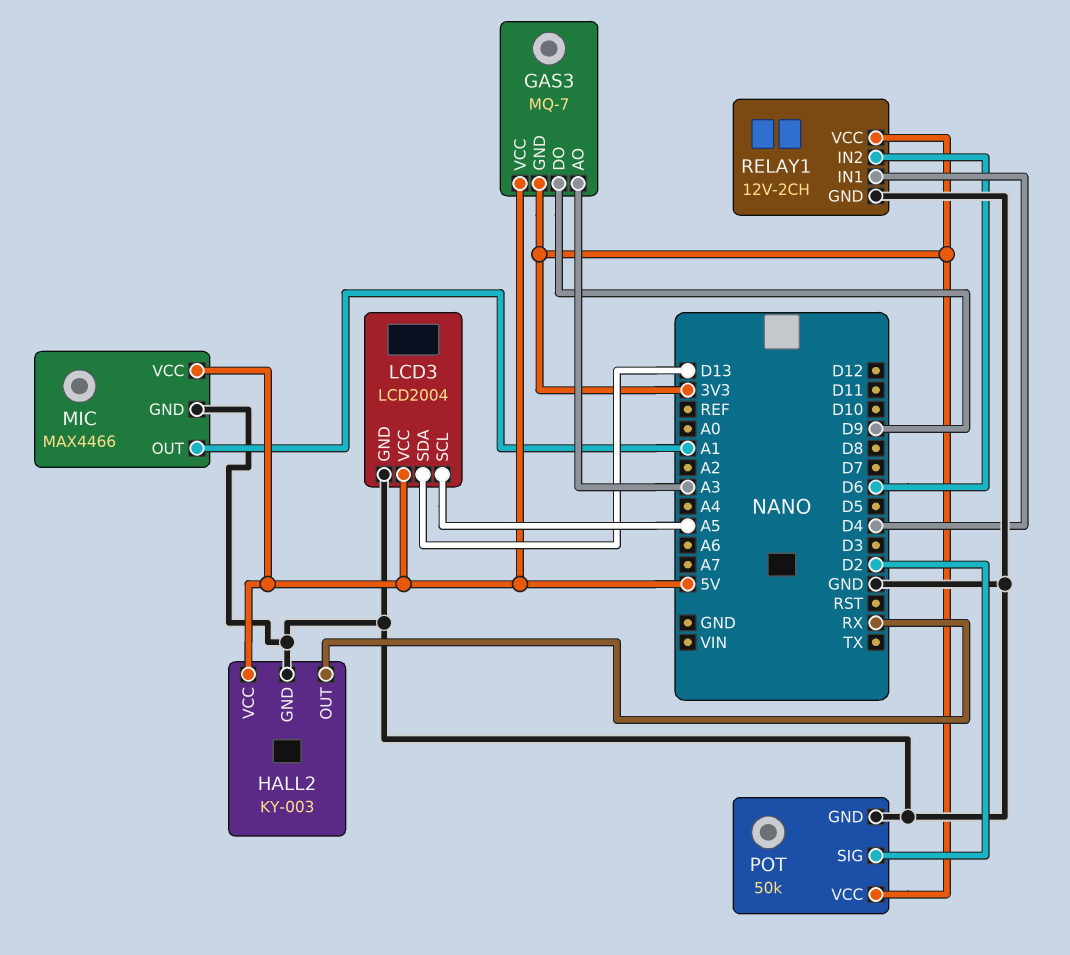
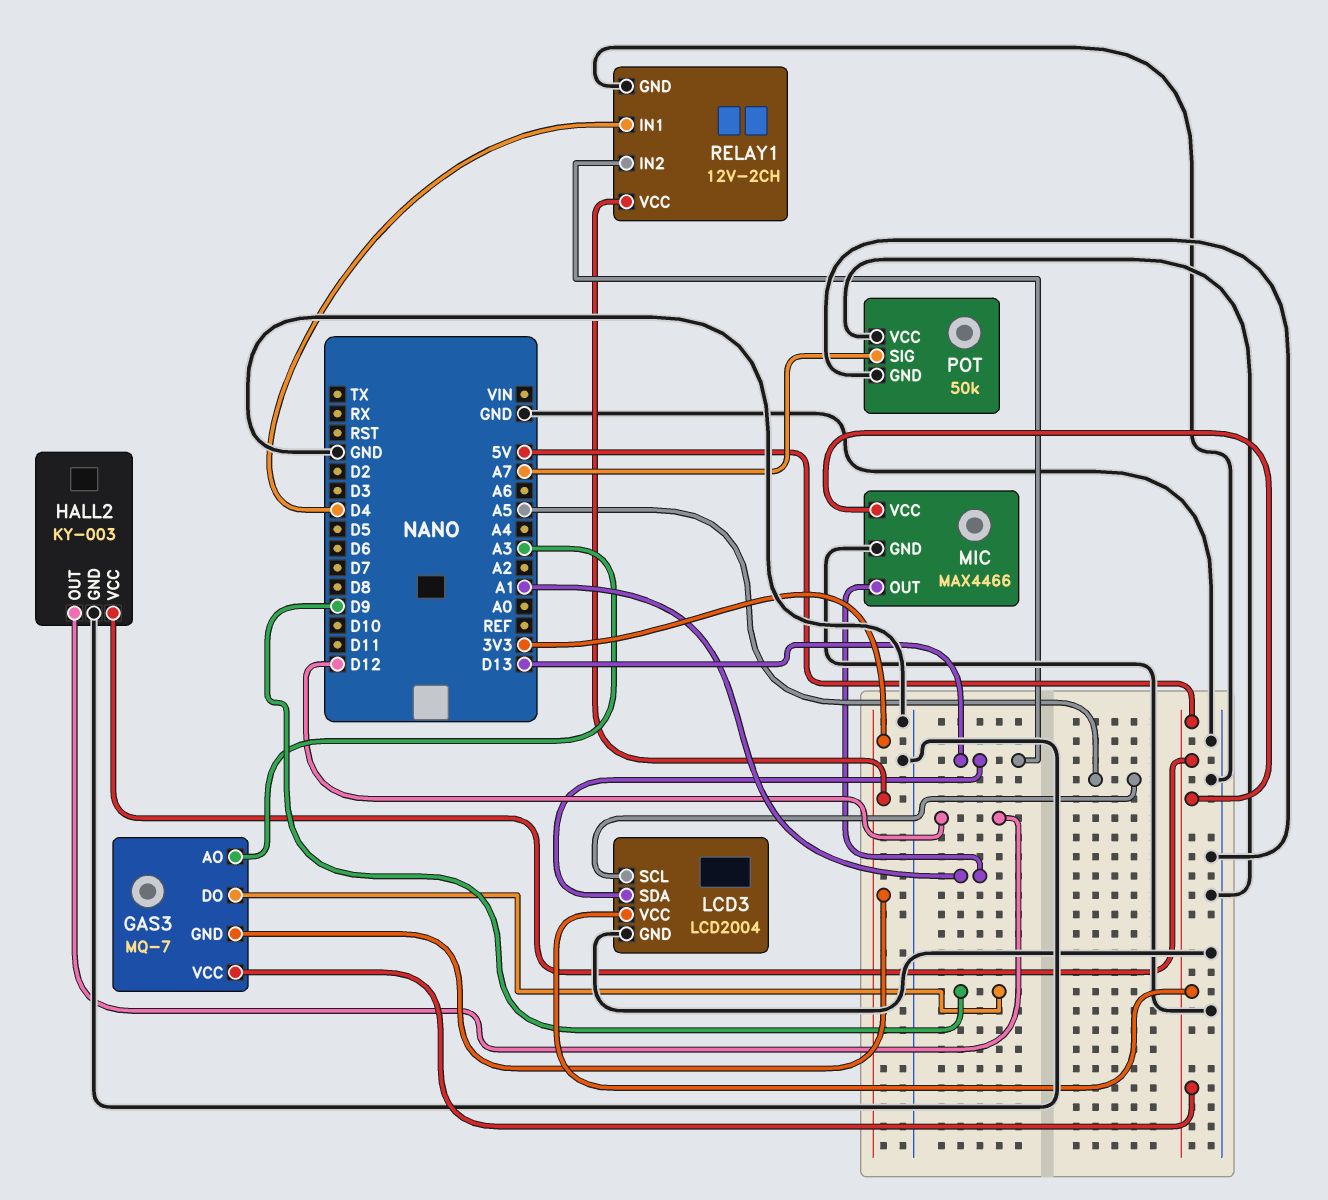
HALL2 pin OUT: RX -> D12
POT pin SIG: D2 -> A7
POT pin VCC: 3V3 -> GND
RELAY1 pin IN2: D6 -> D13

